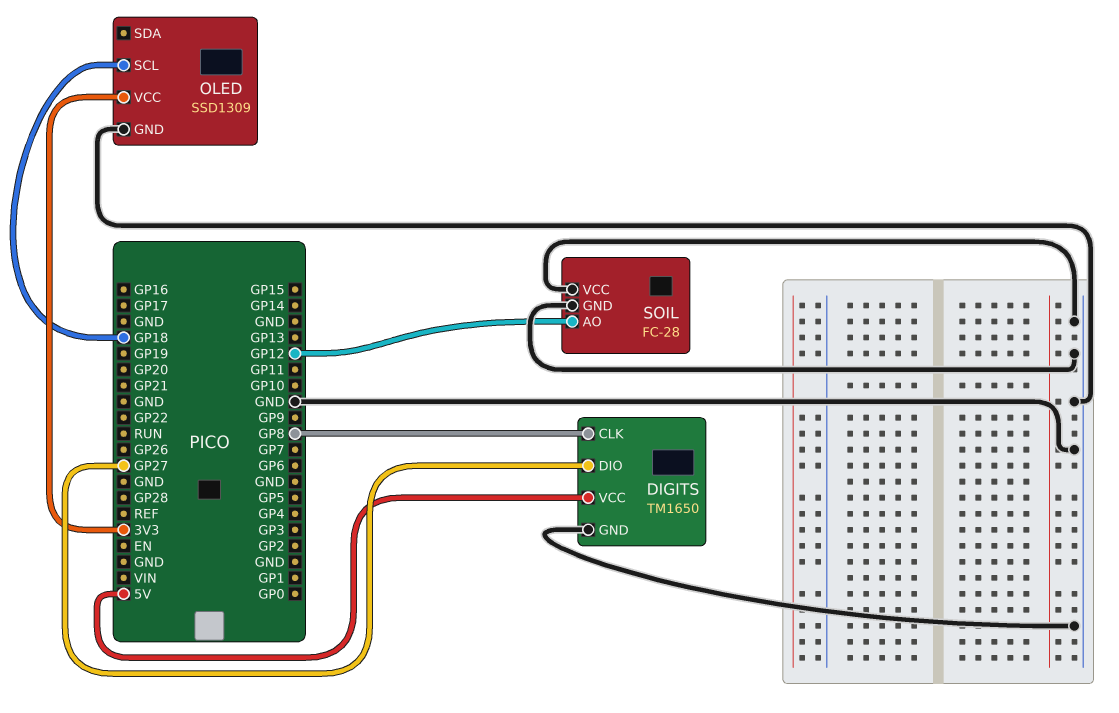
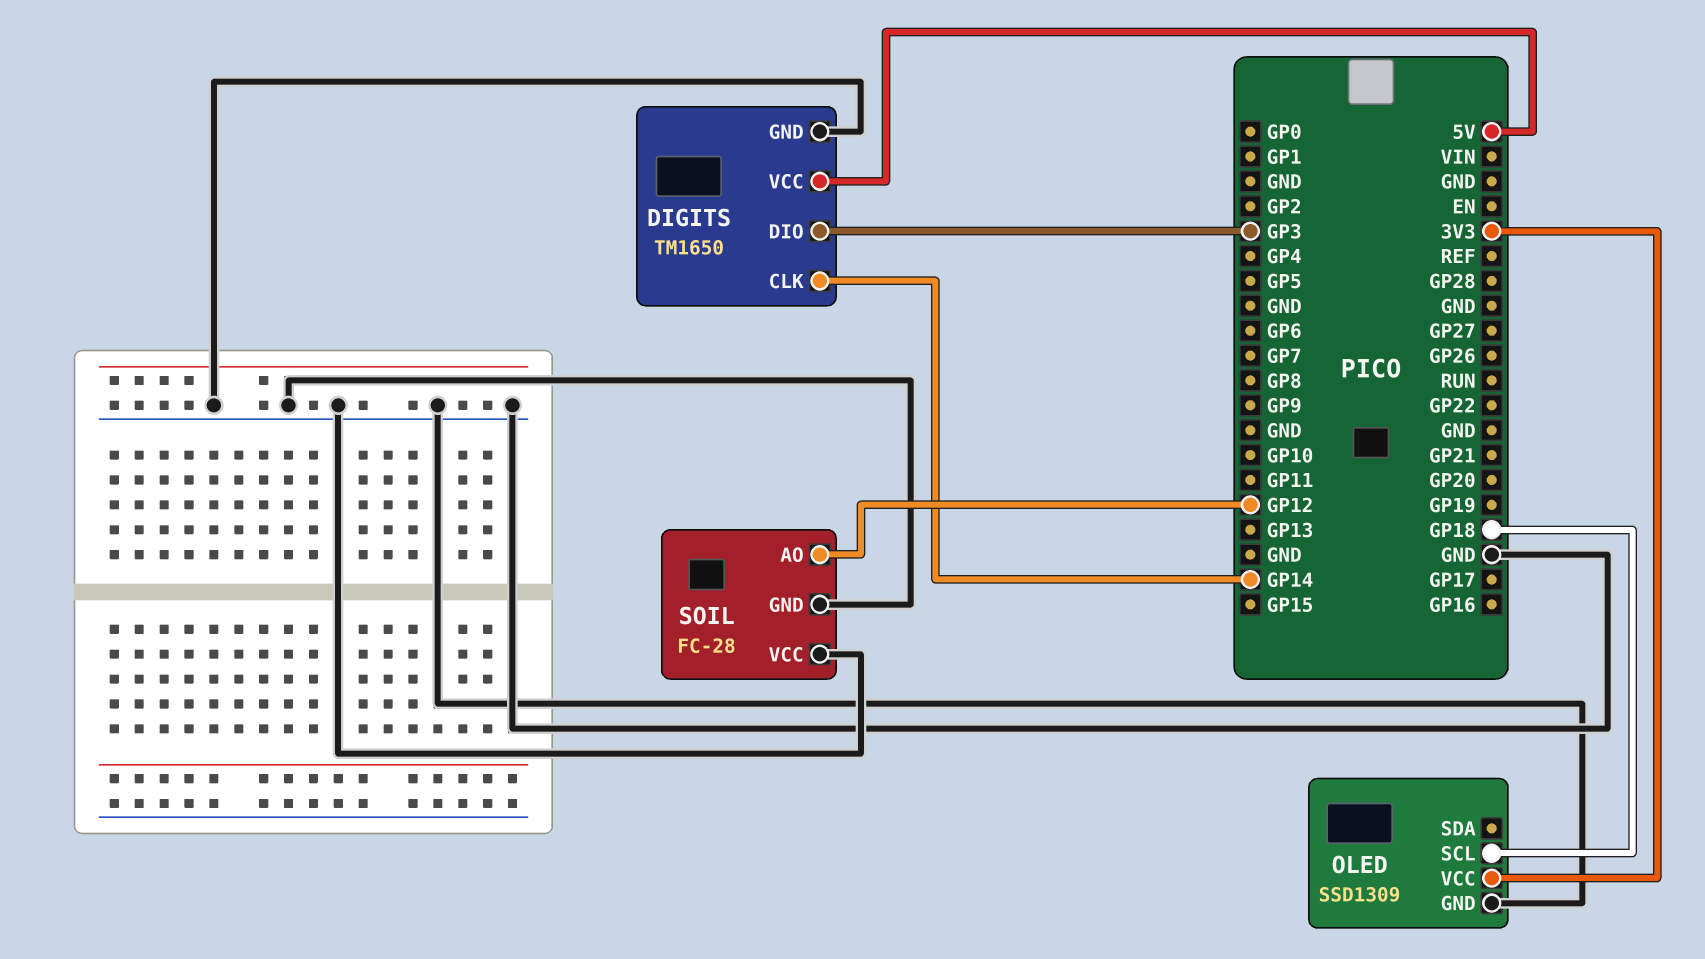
DIGITS pin CLK: GP8 -> GP14
DIGITS pin DIO: GP27 -> GP3

